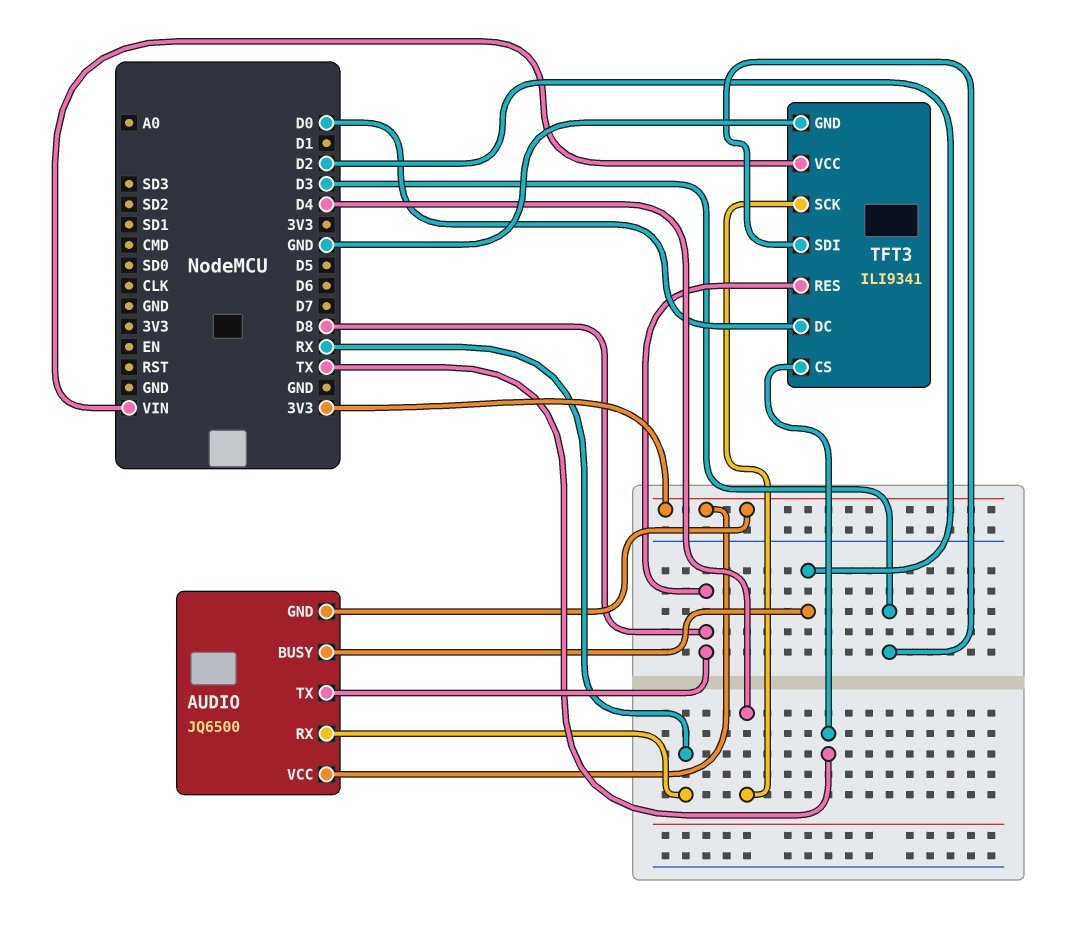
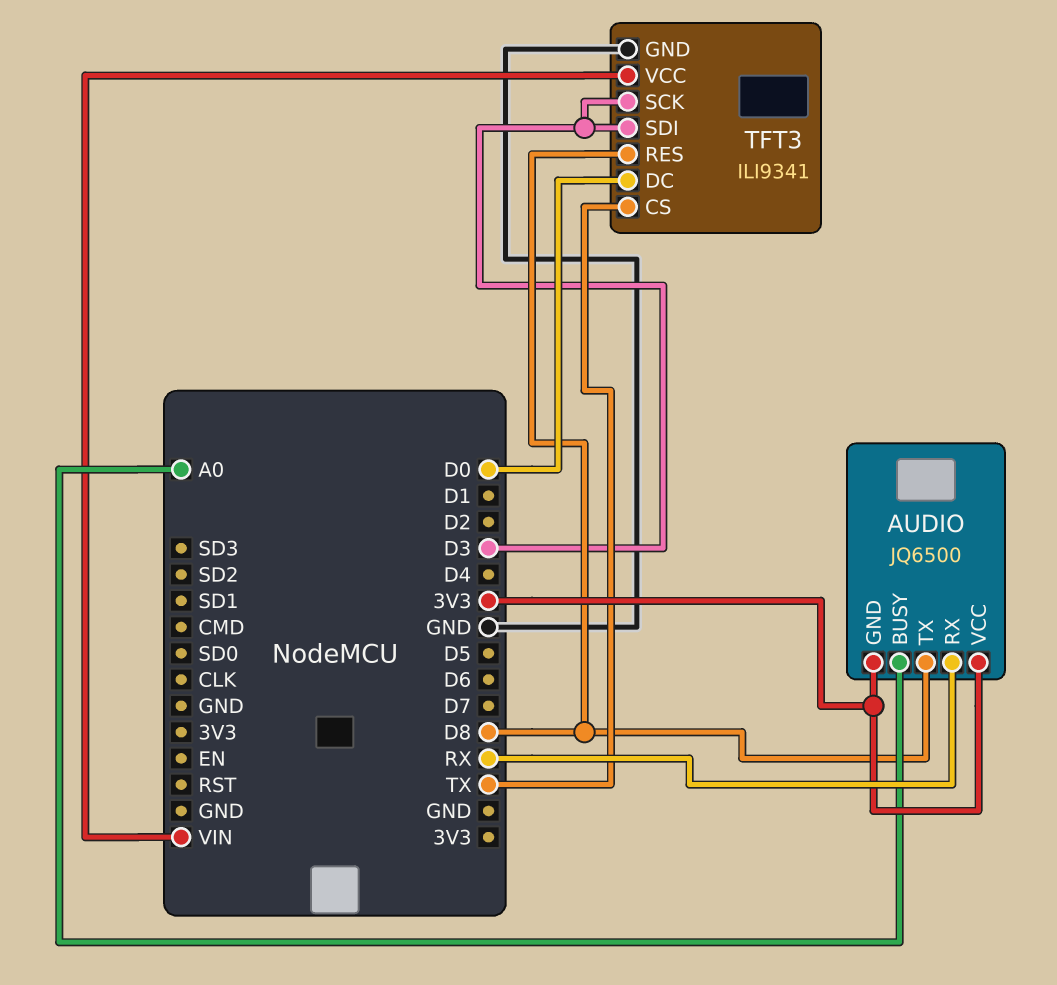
AUDIO pin BUSY: D2 -> A0
TFT3 pin SCK: D4 -> D3

